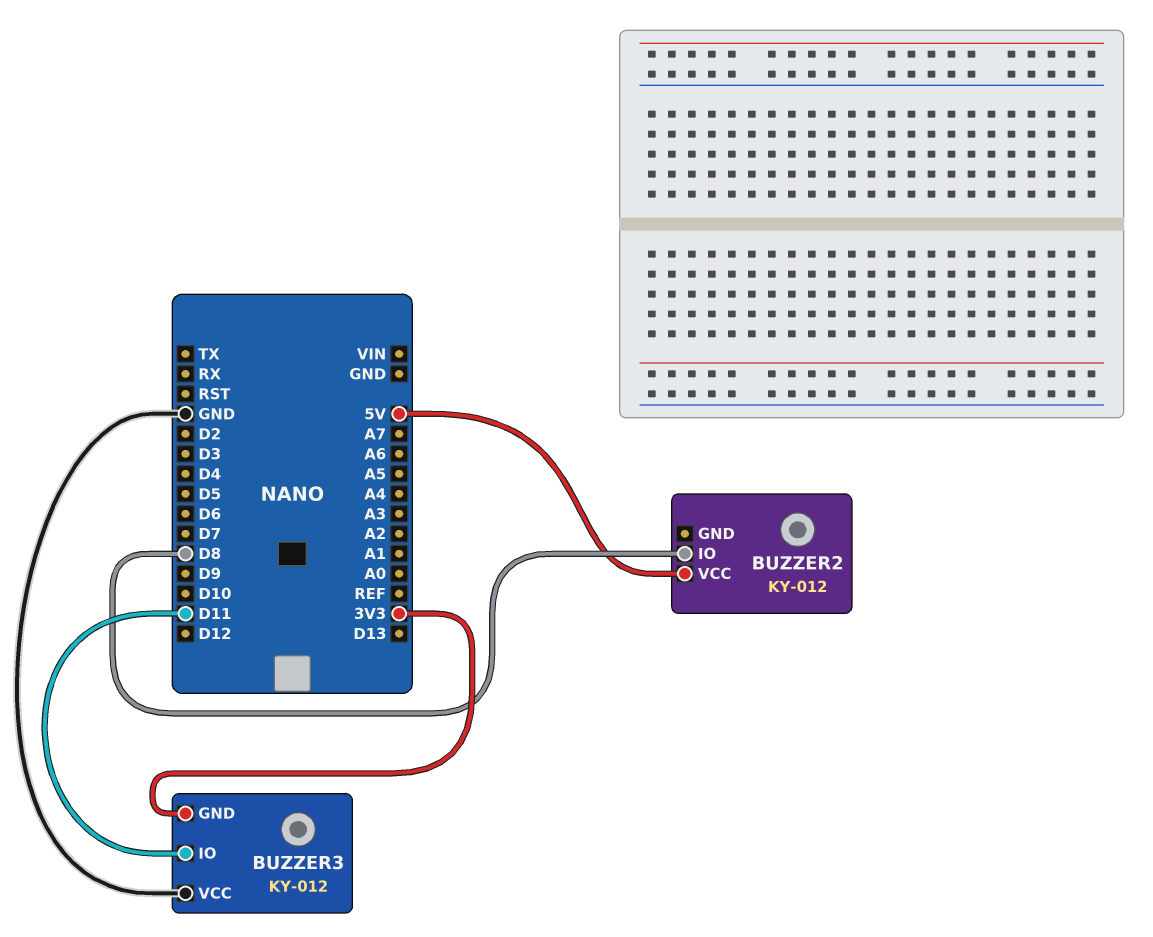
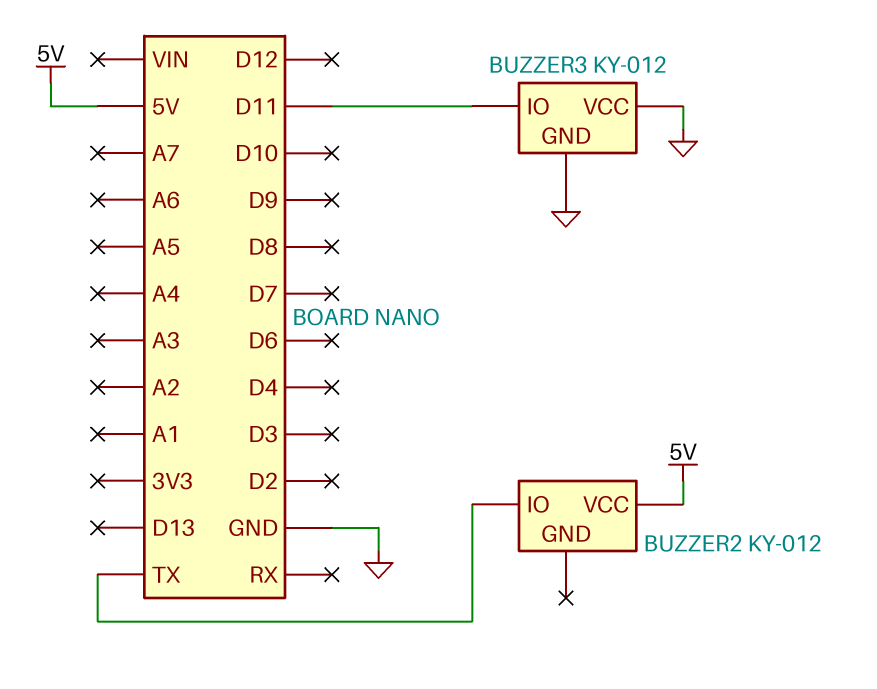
BUZZER2 pin IO: D8 -> TX
BUZZER3 pin GND: 3V3 -> GND

